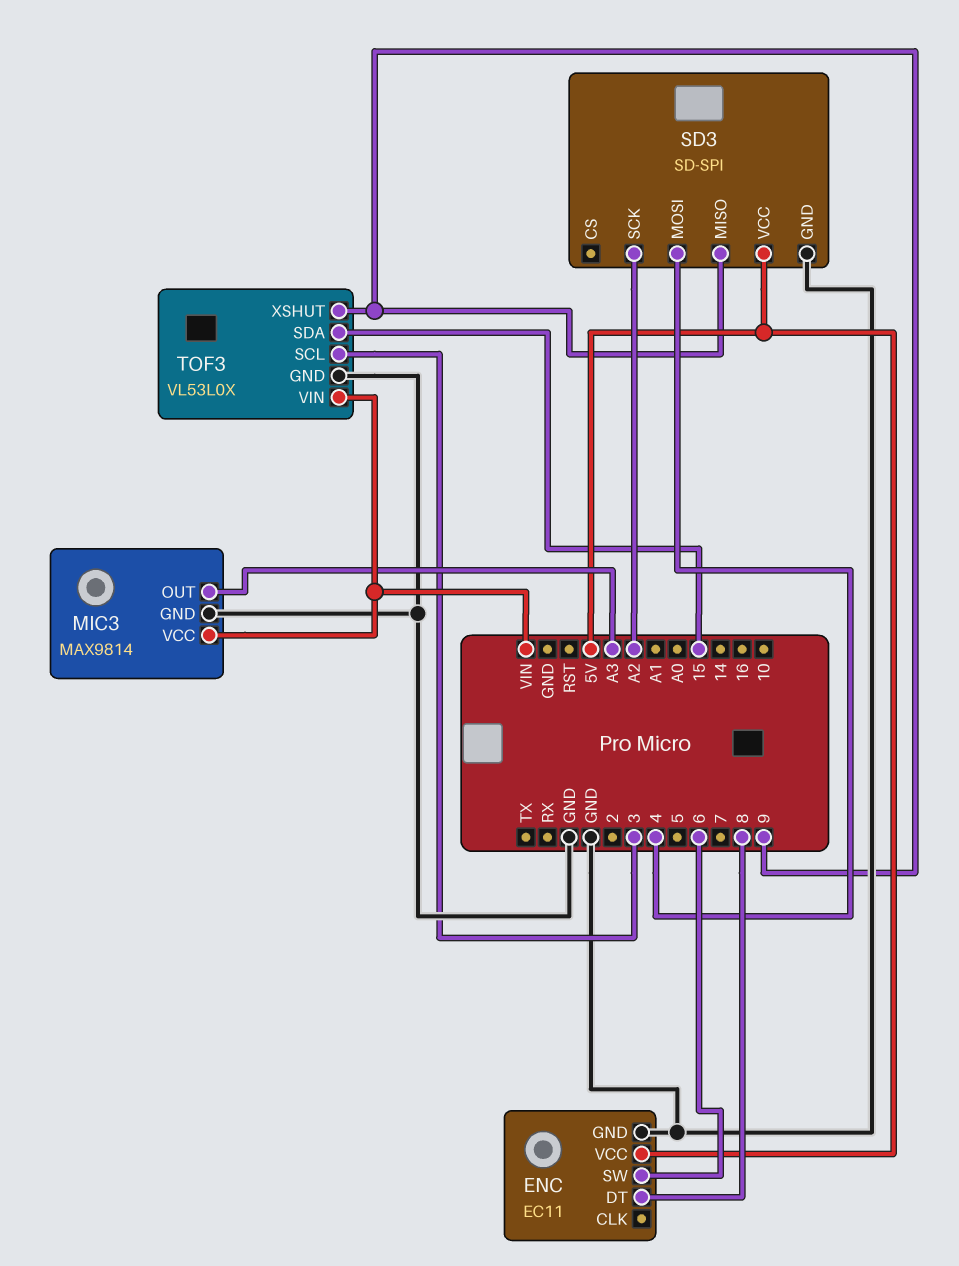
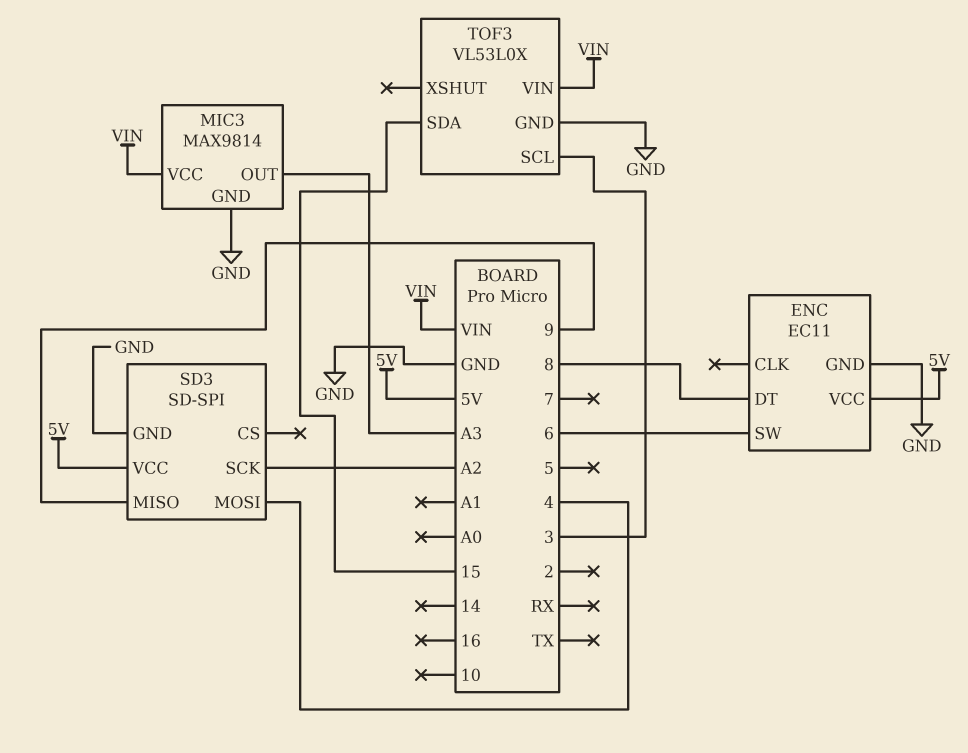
TOF3 pin XSHUT: 9 -> none

